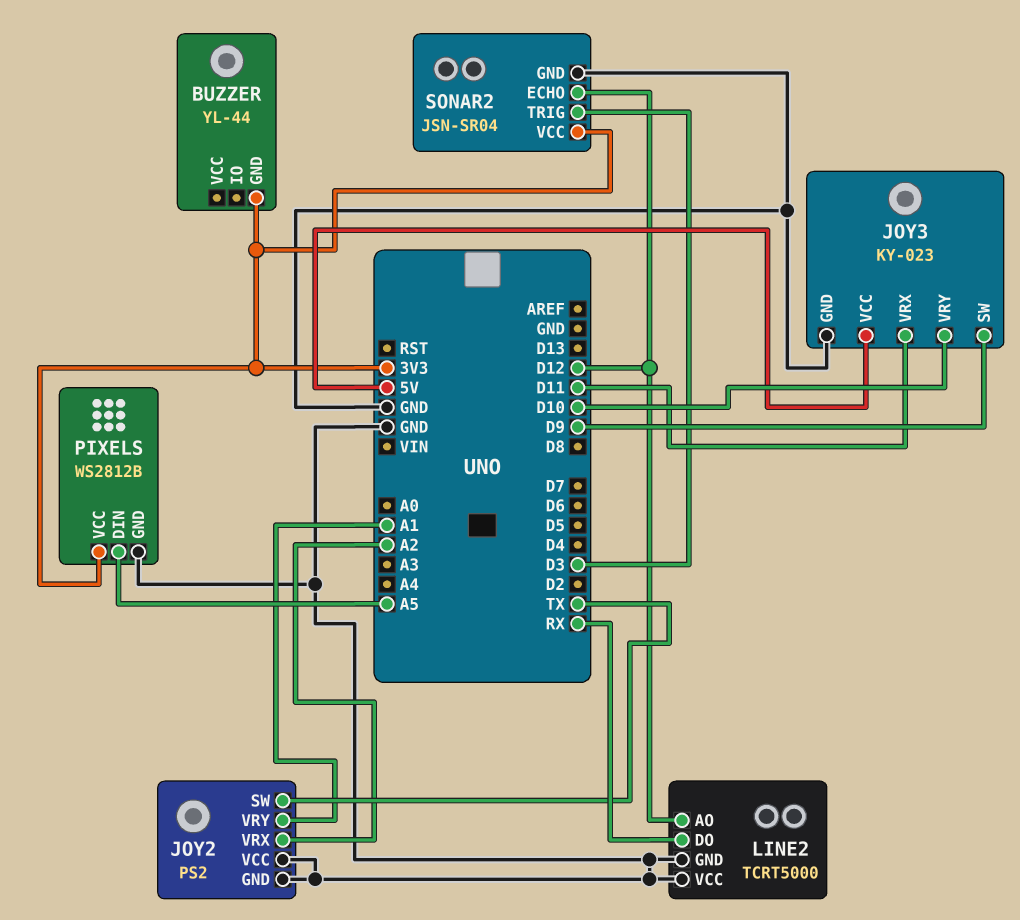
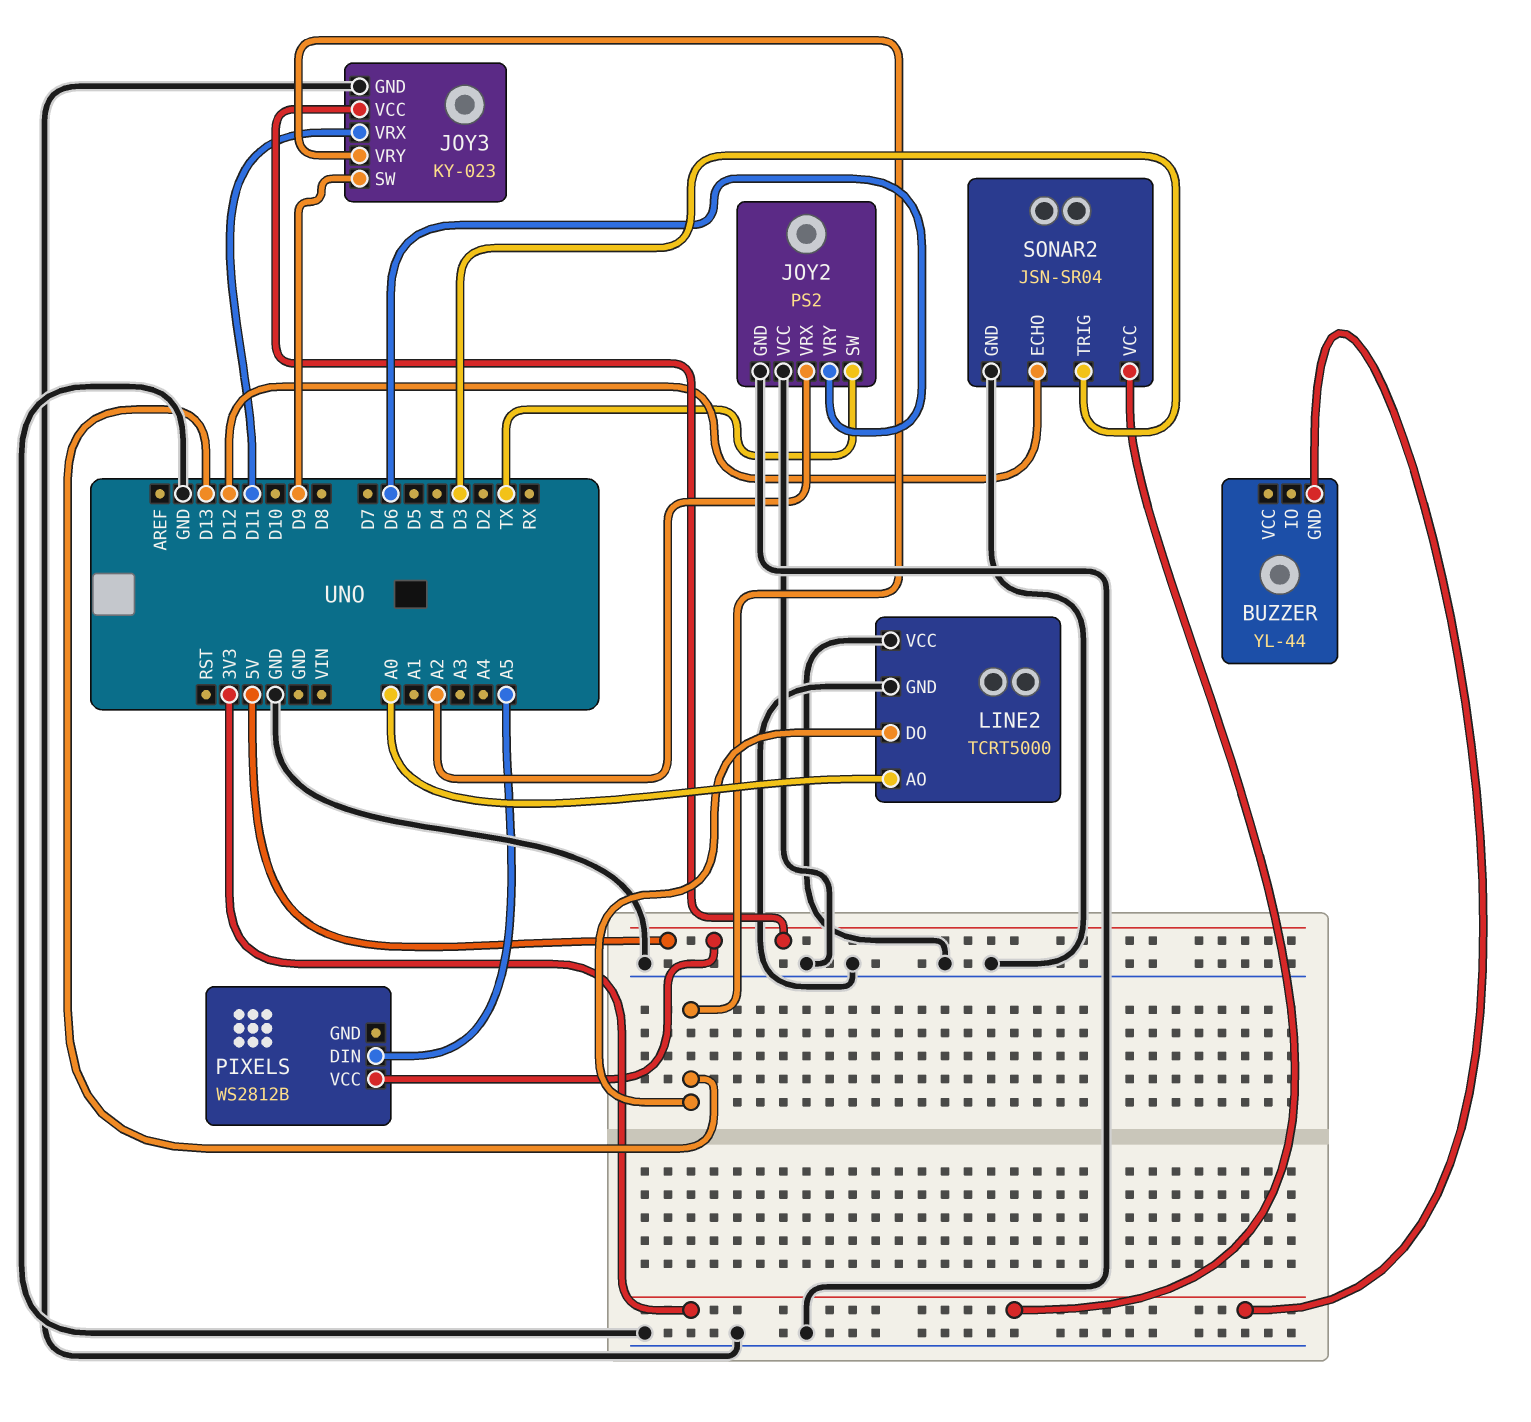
JOY2 pin VRY: A1 -> D6
JOY3 pin VRY: D10 -> D13
LINE2 pin AO: D12 -> A0
LINE2 pin DO: RX -> D13
PIXELS pin GND: GND -> none
PIXELS pin VCC: 3V3 -> 5V

